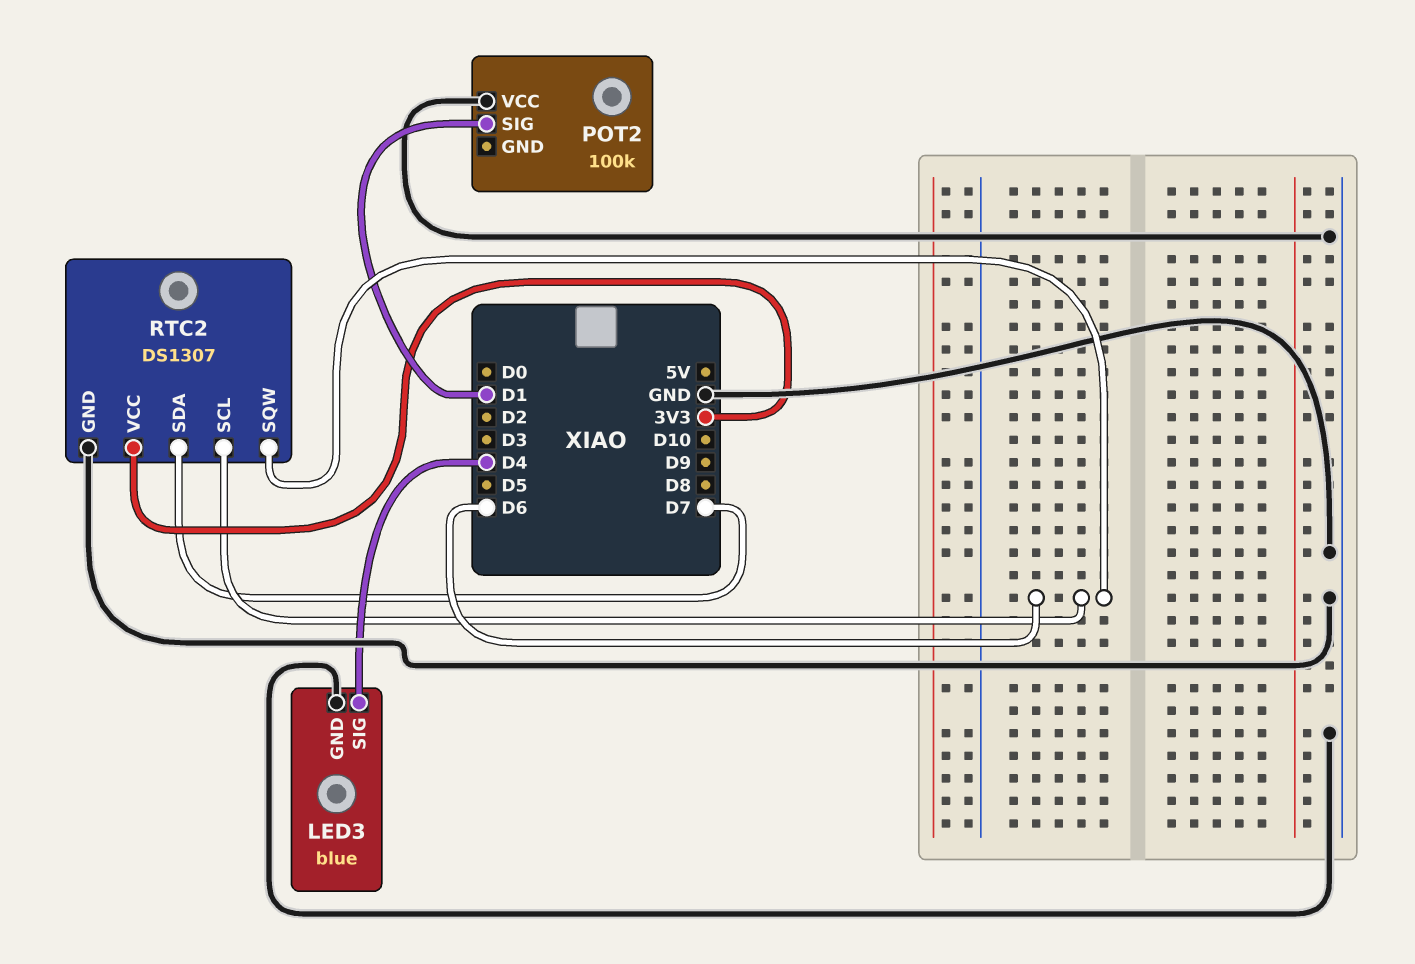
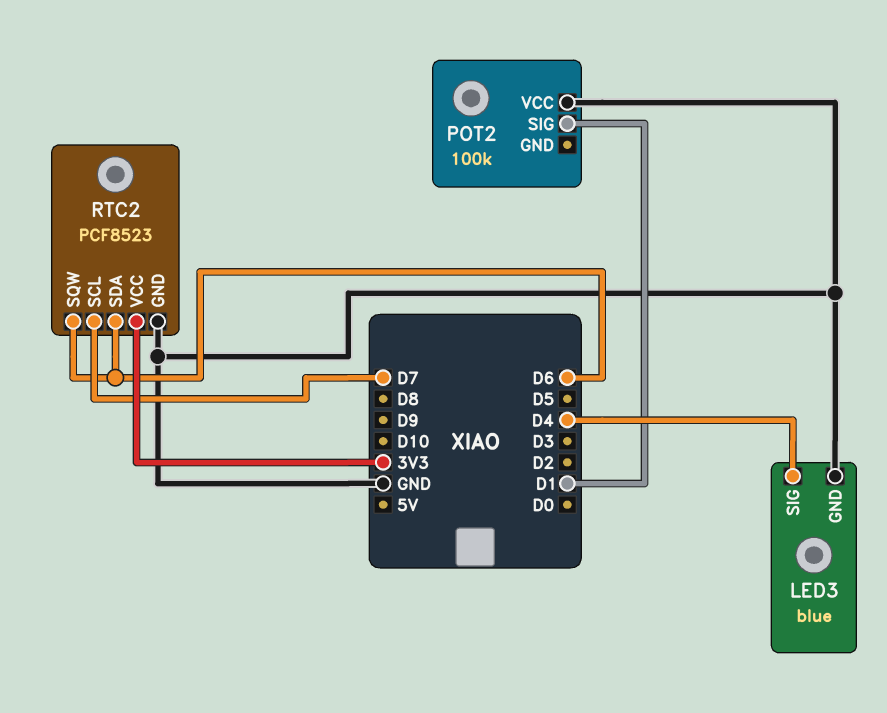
RTC2: DS1307 -> PCF8523
RTC2 pin SCL: D6 -> D7
RTC2 pin SDA: D7 -> D6

